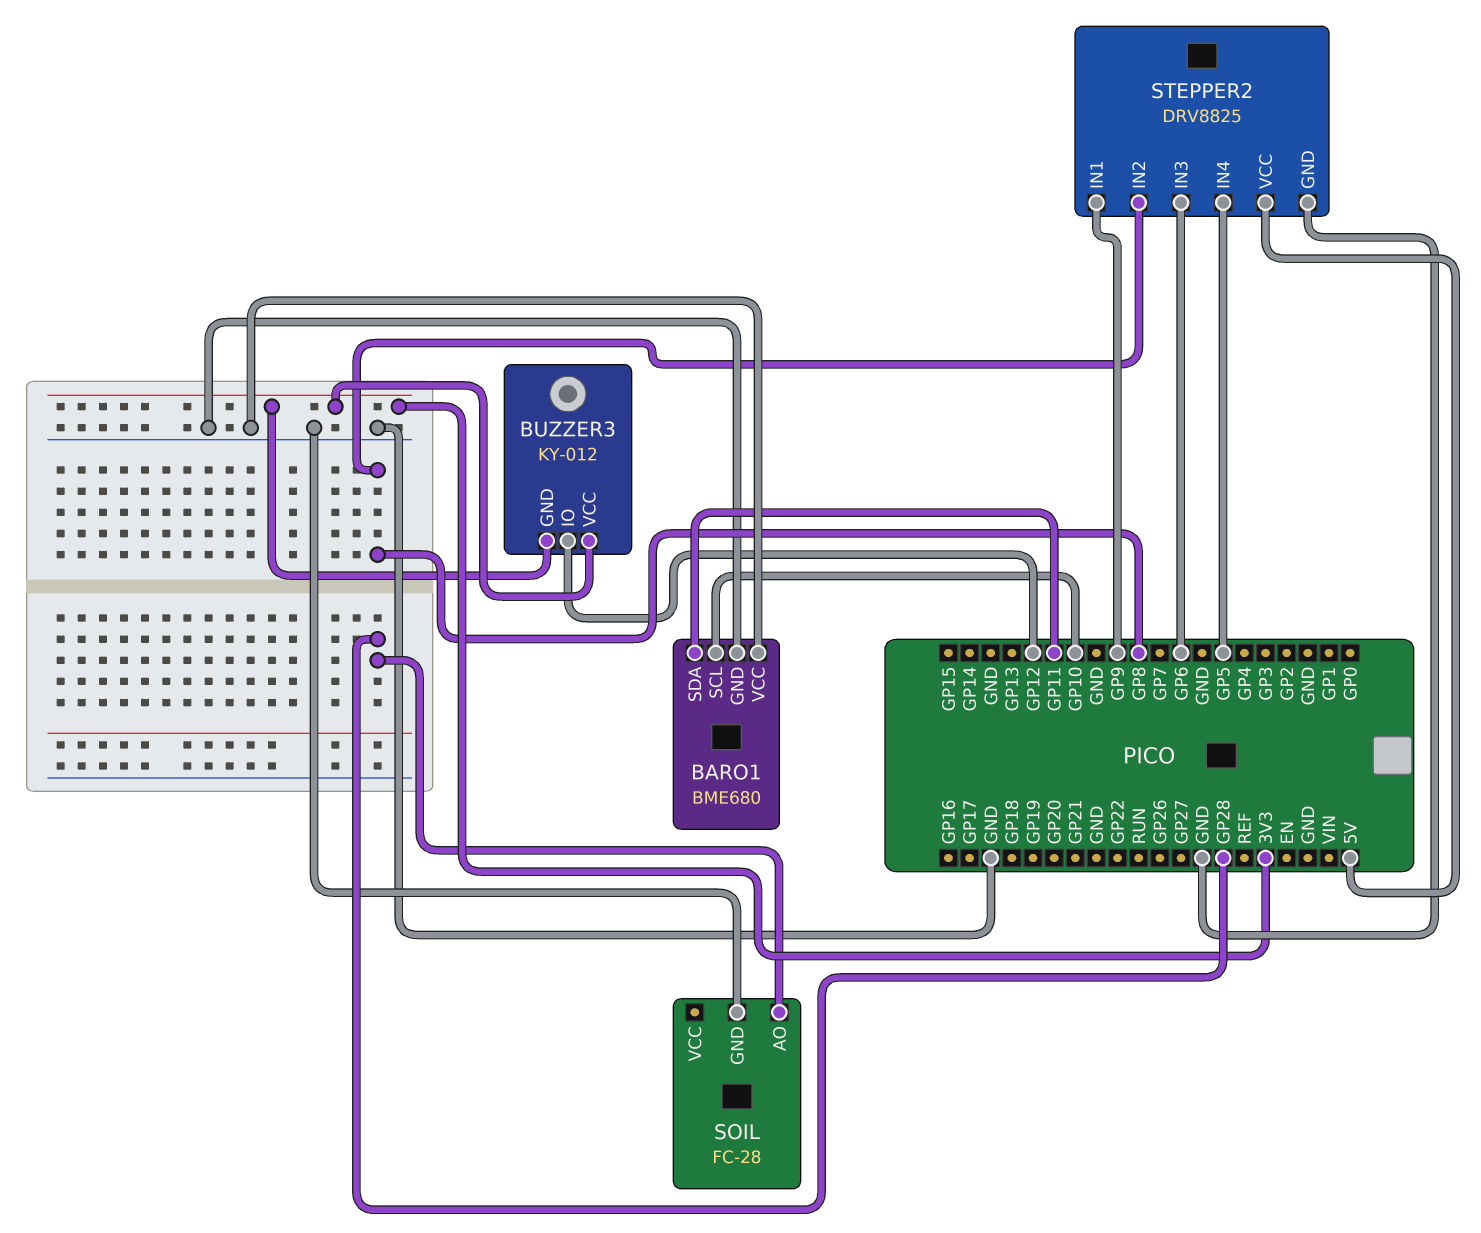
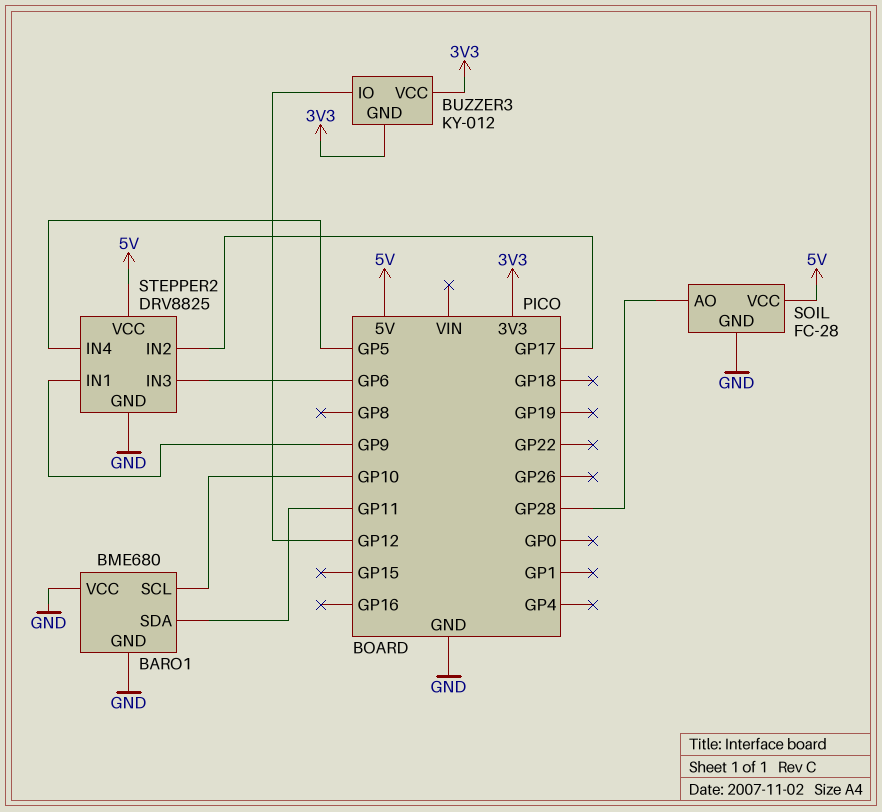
SOIL pin VCC: none -> 5V
STEPPER2 pin IN2: GP8 -> GP17

